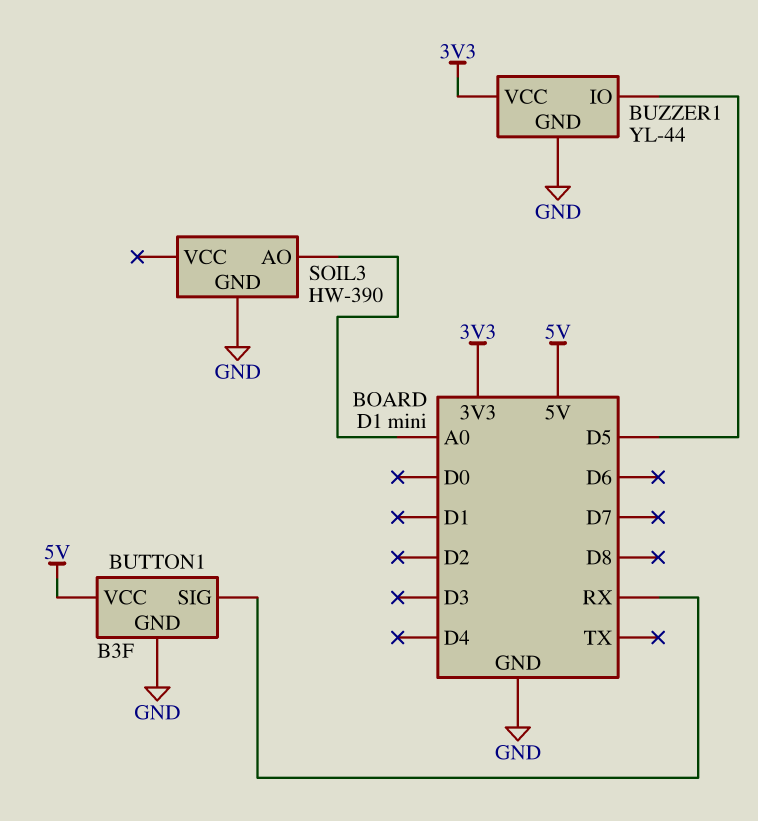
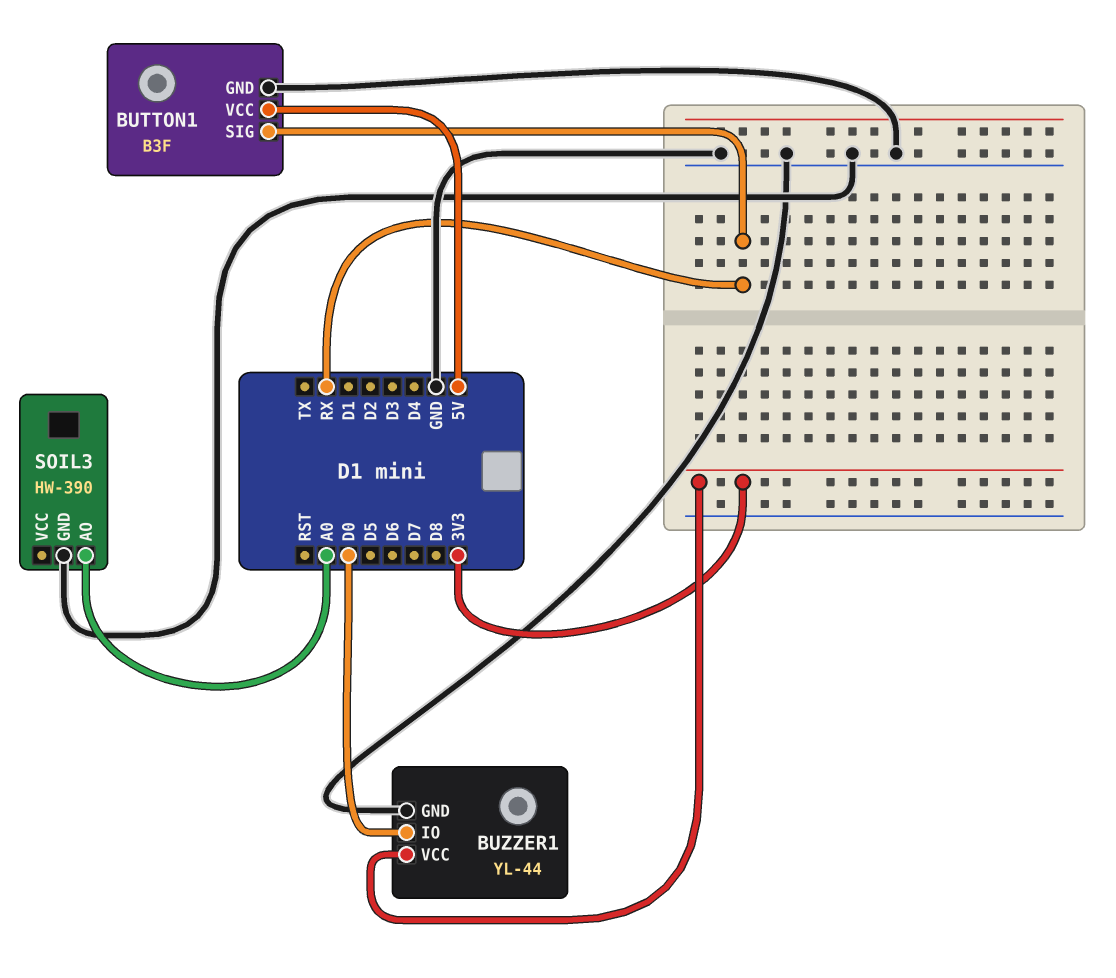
BUZZER1 pin IO: D5 -> D0

